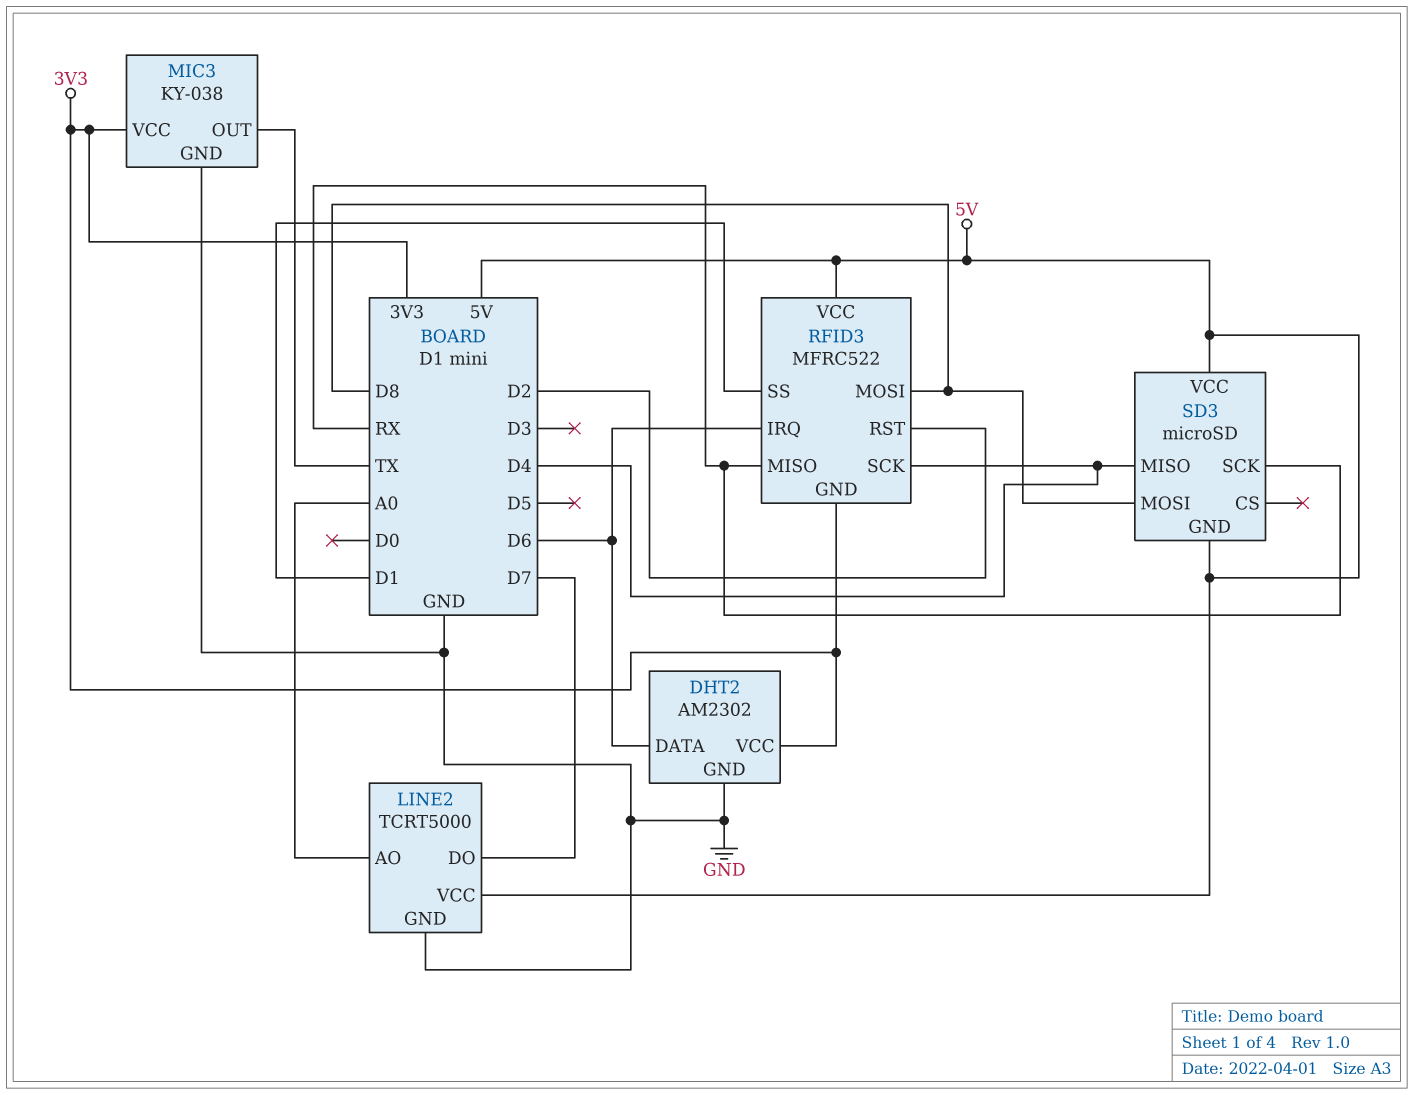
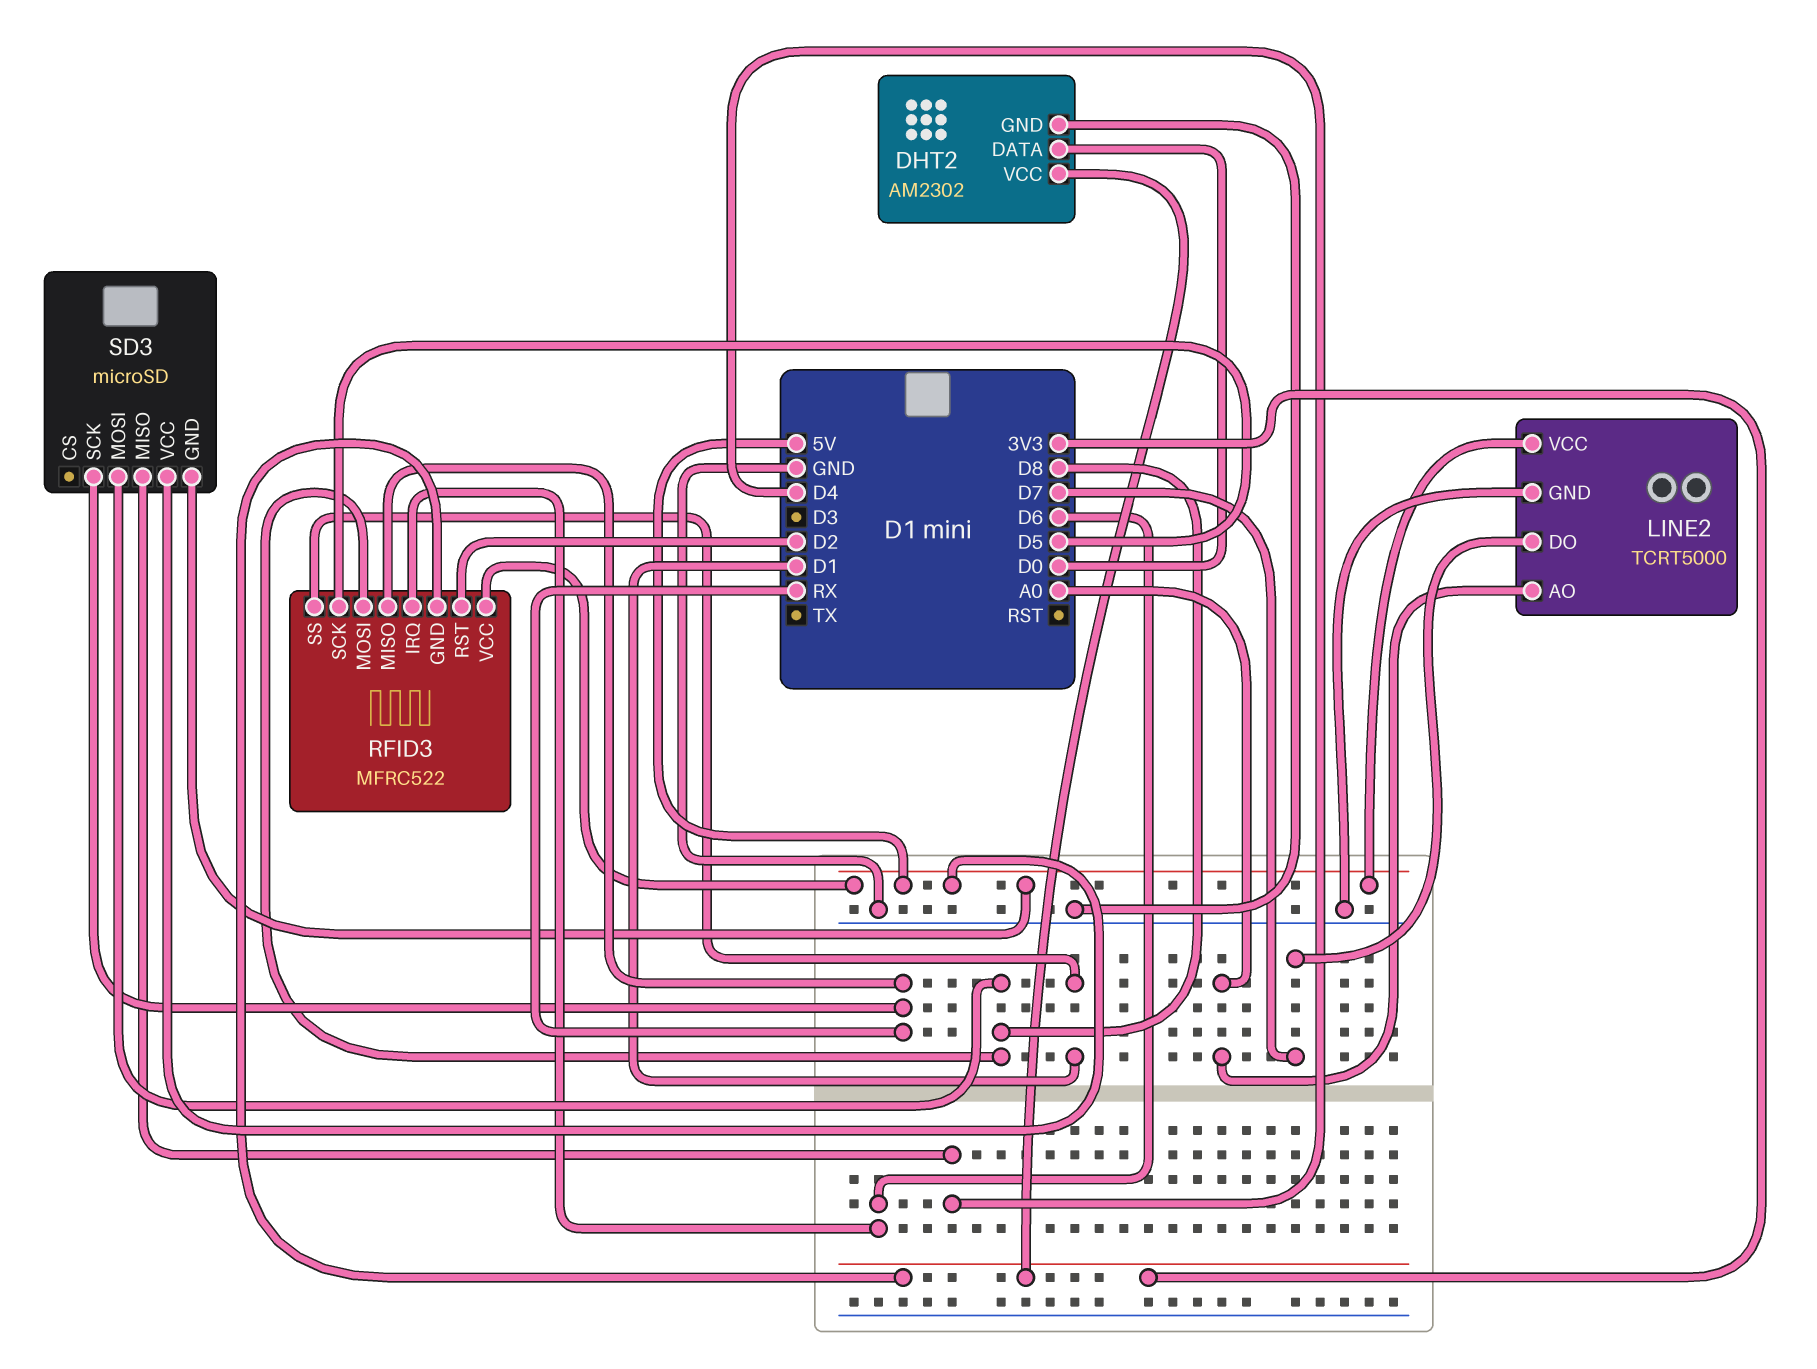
DHT2 pin DATA: D6 -> D0
MIC3: KY-038 -> none
MIC3 pin GND: GND -> none
MIC3 pin OUT: TX -> none
MIC3 pin VCC: 3V3 -> none
RFID3 pin SCK: D4 -> D5

